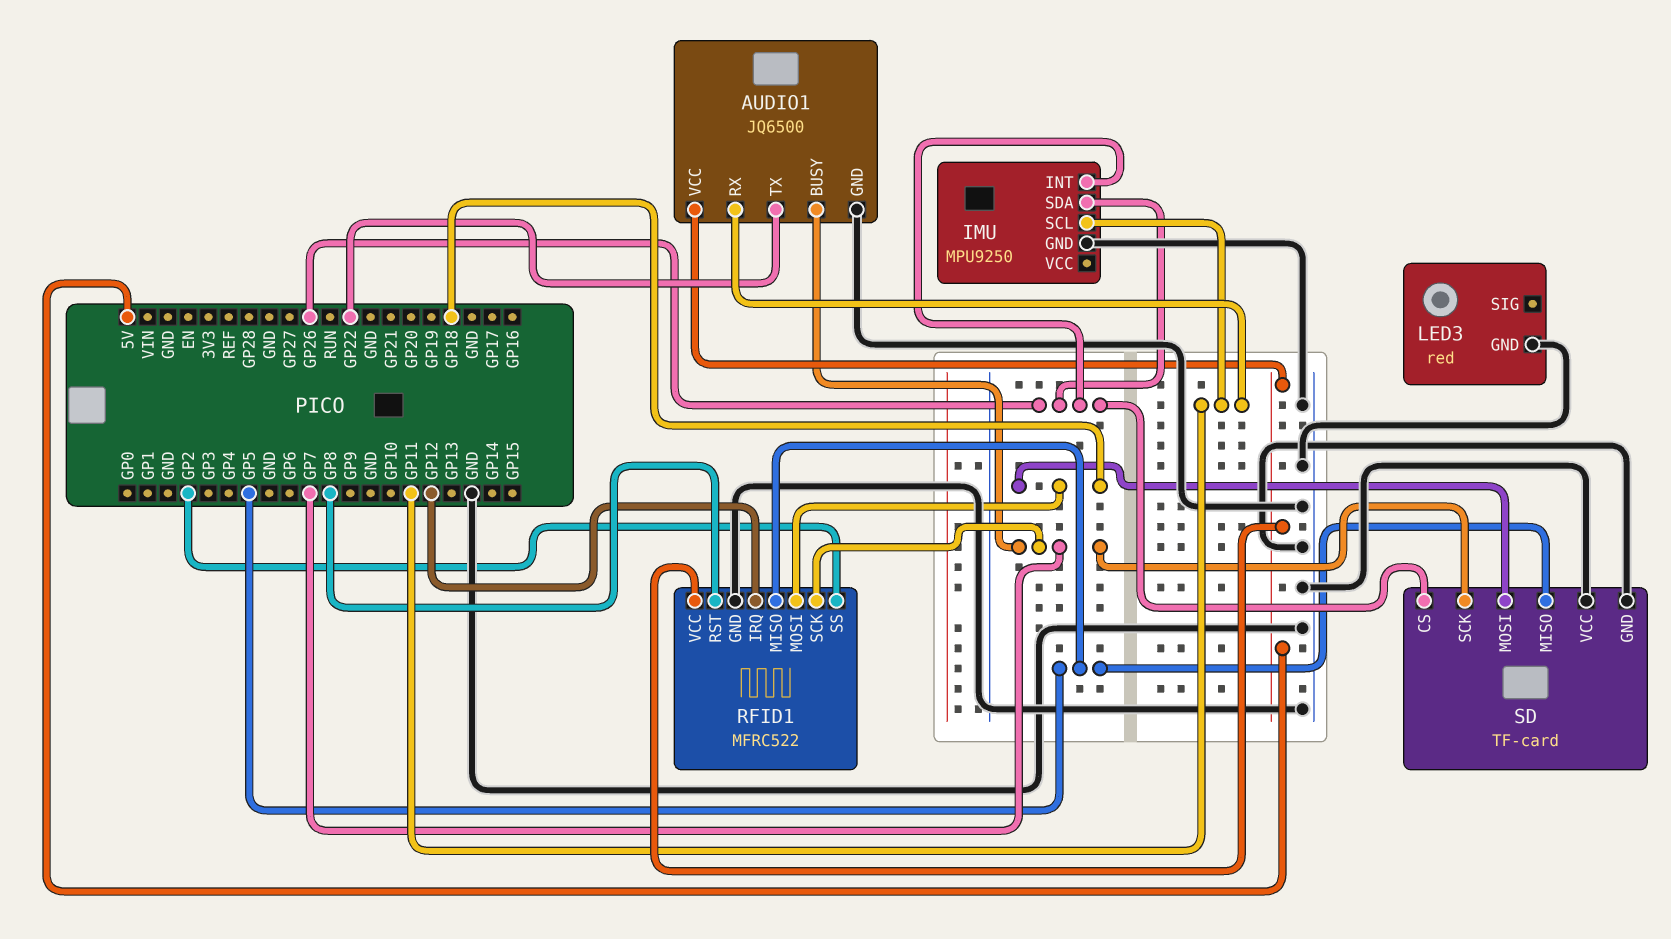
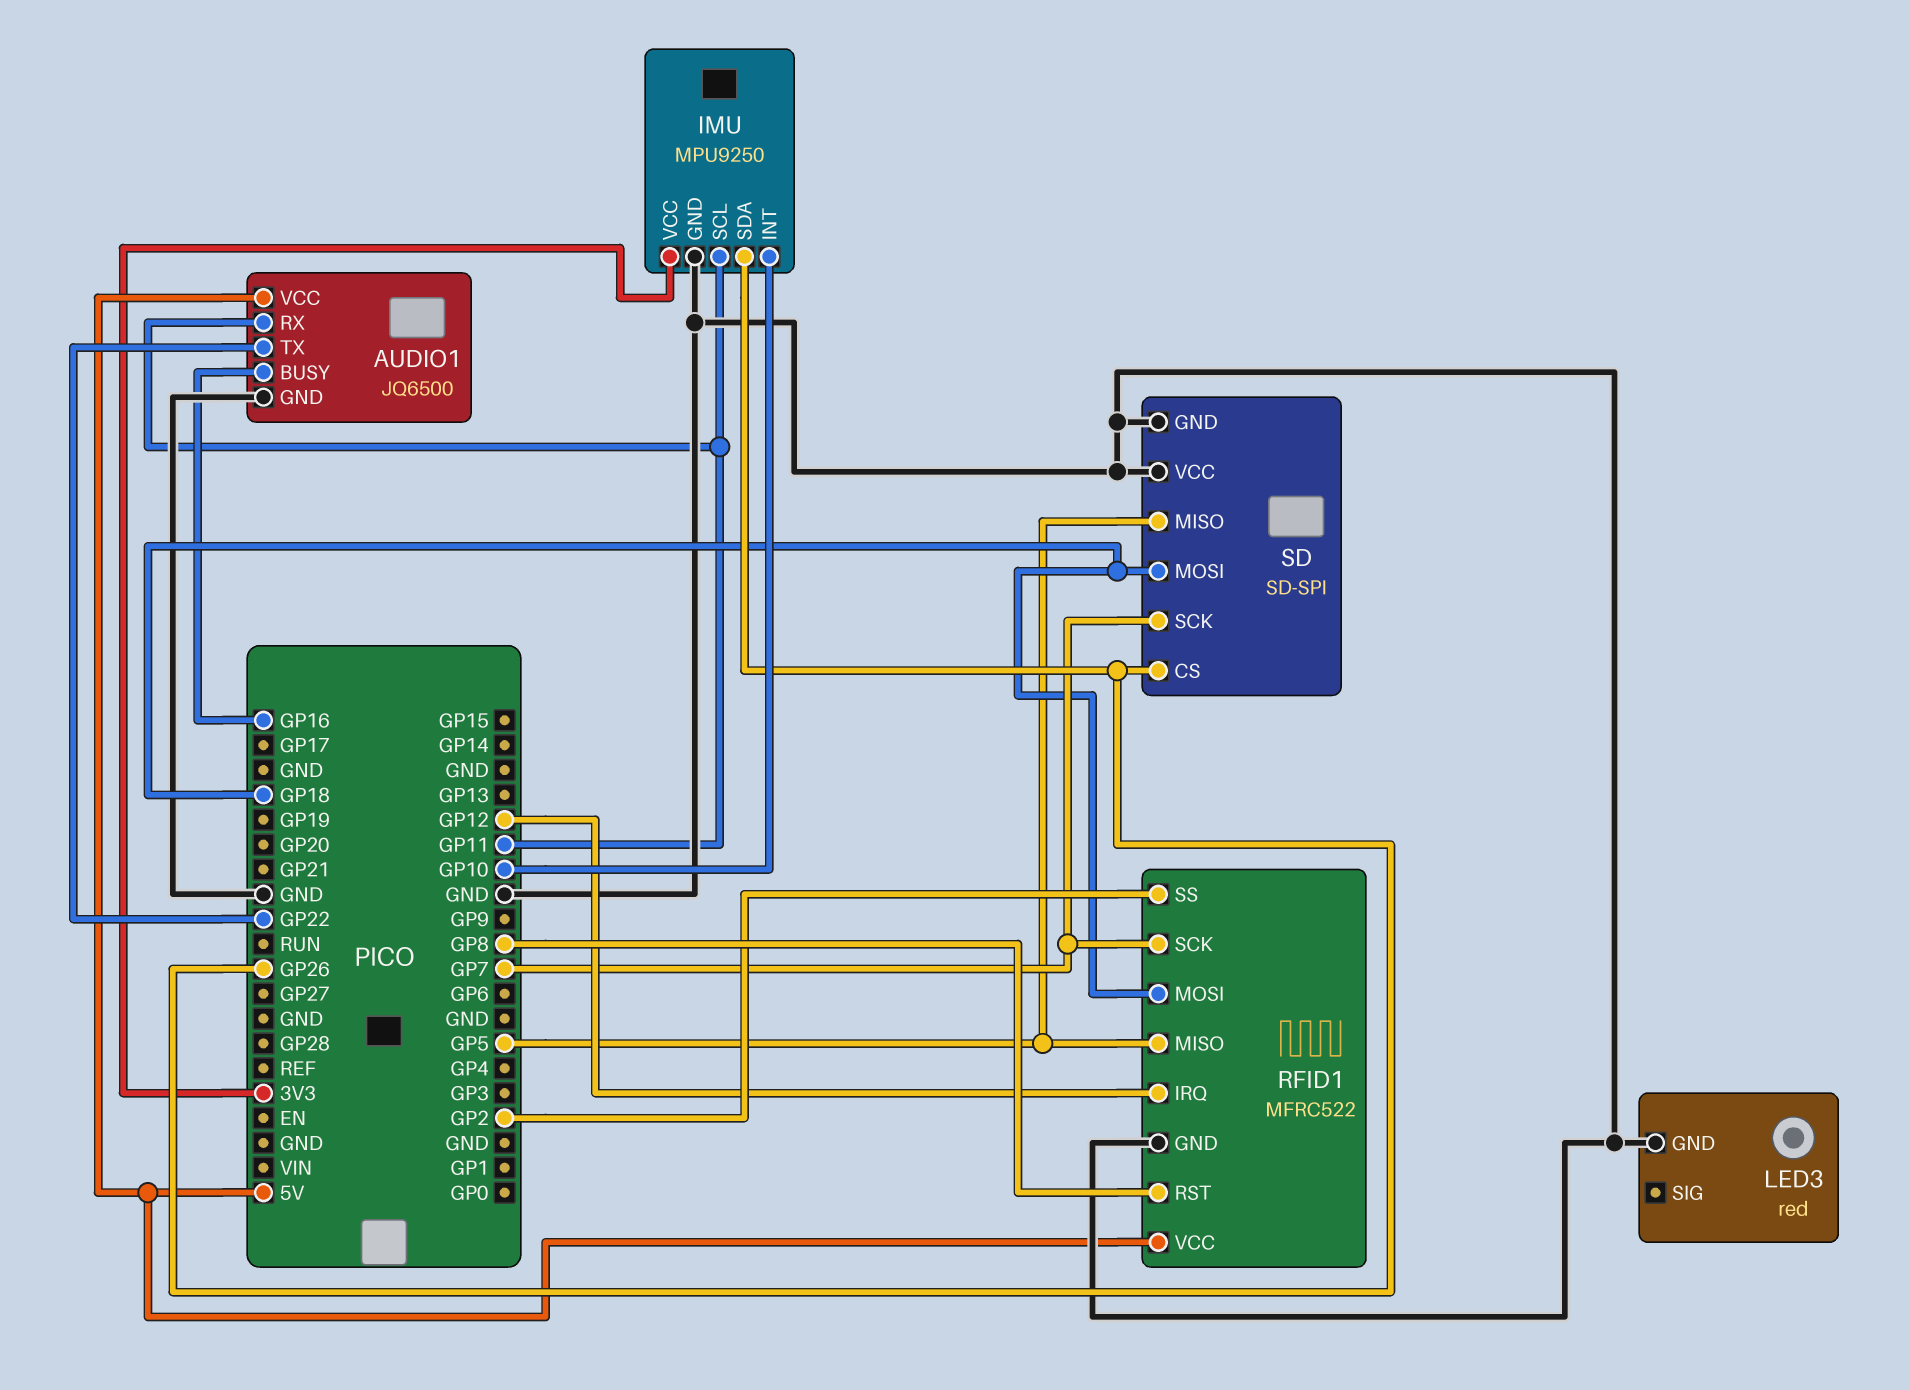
AUDIO1 pin BUSY: GP7 -> GP16
IMU pin INT: GP26 -> GP10
IMU pin VCC: none -> 3V3
SD: TF-card -> SD-SPI

